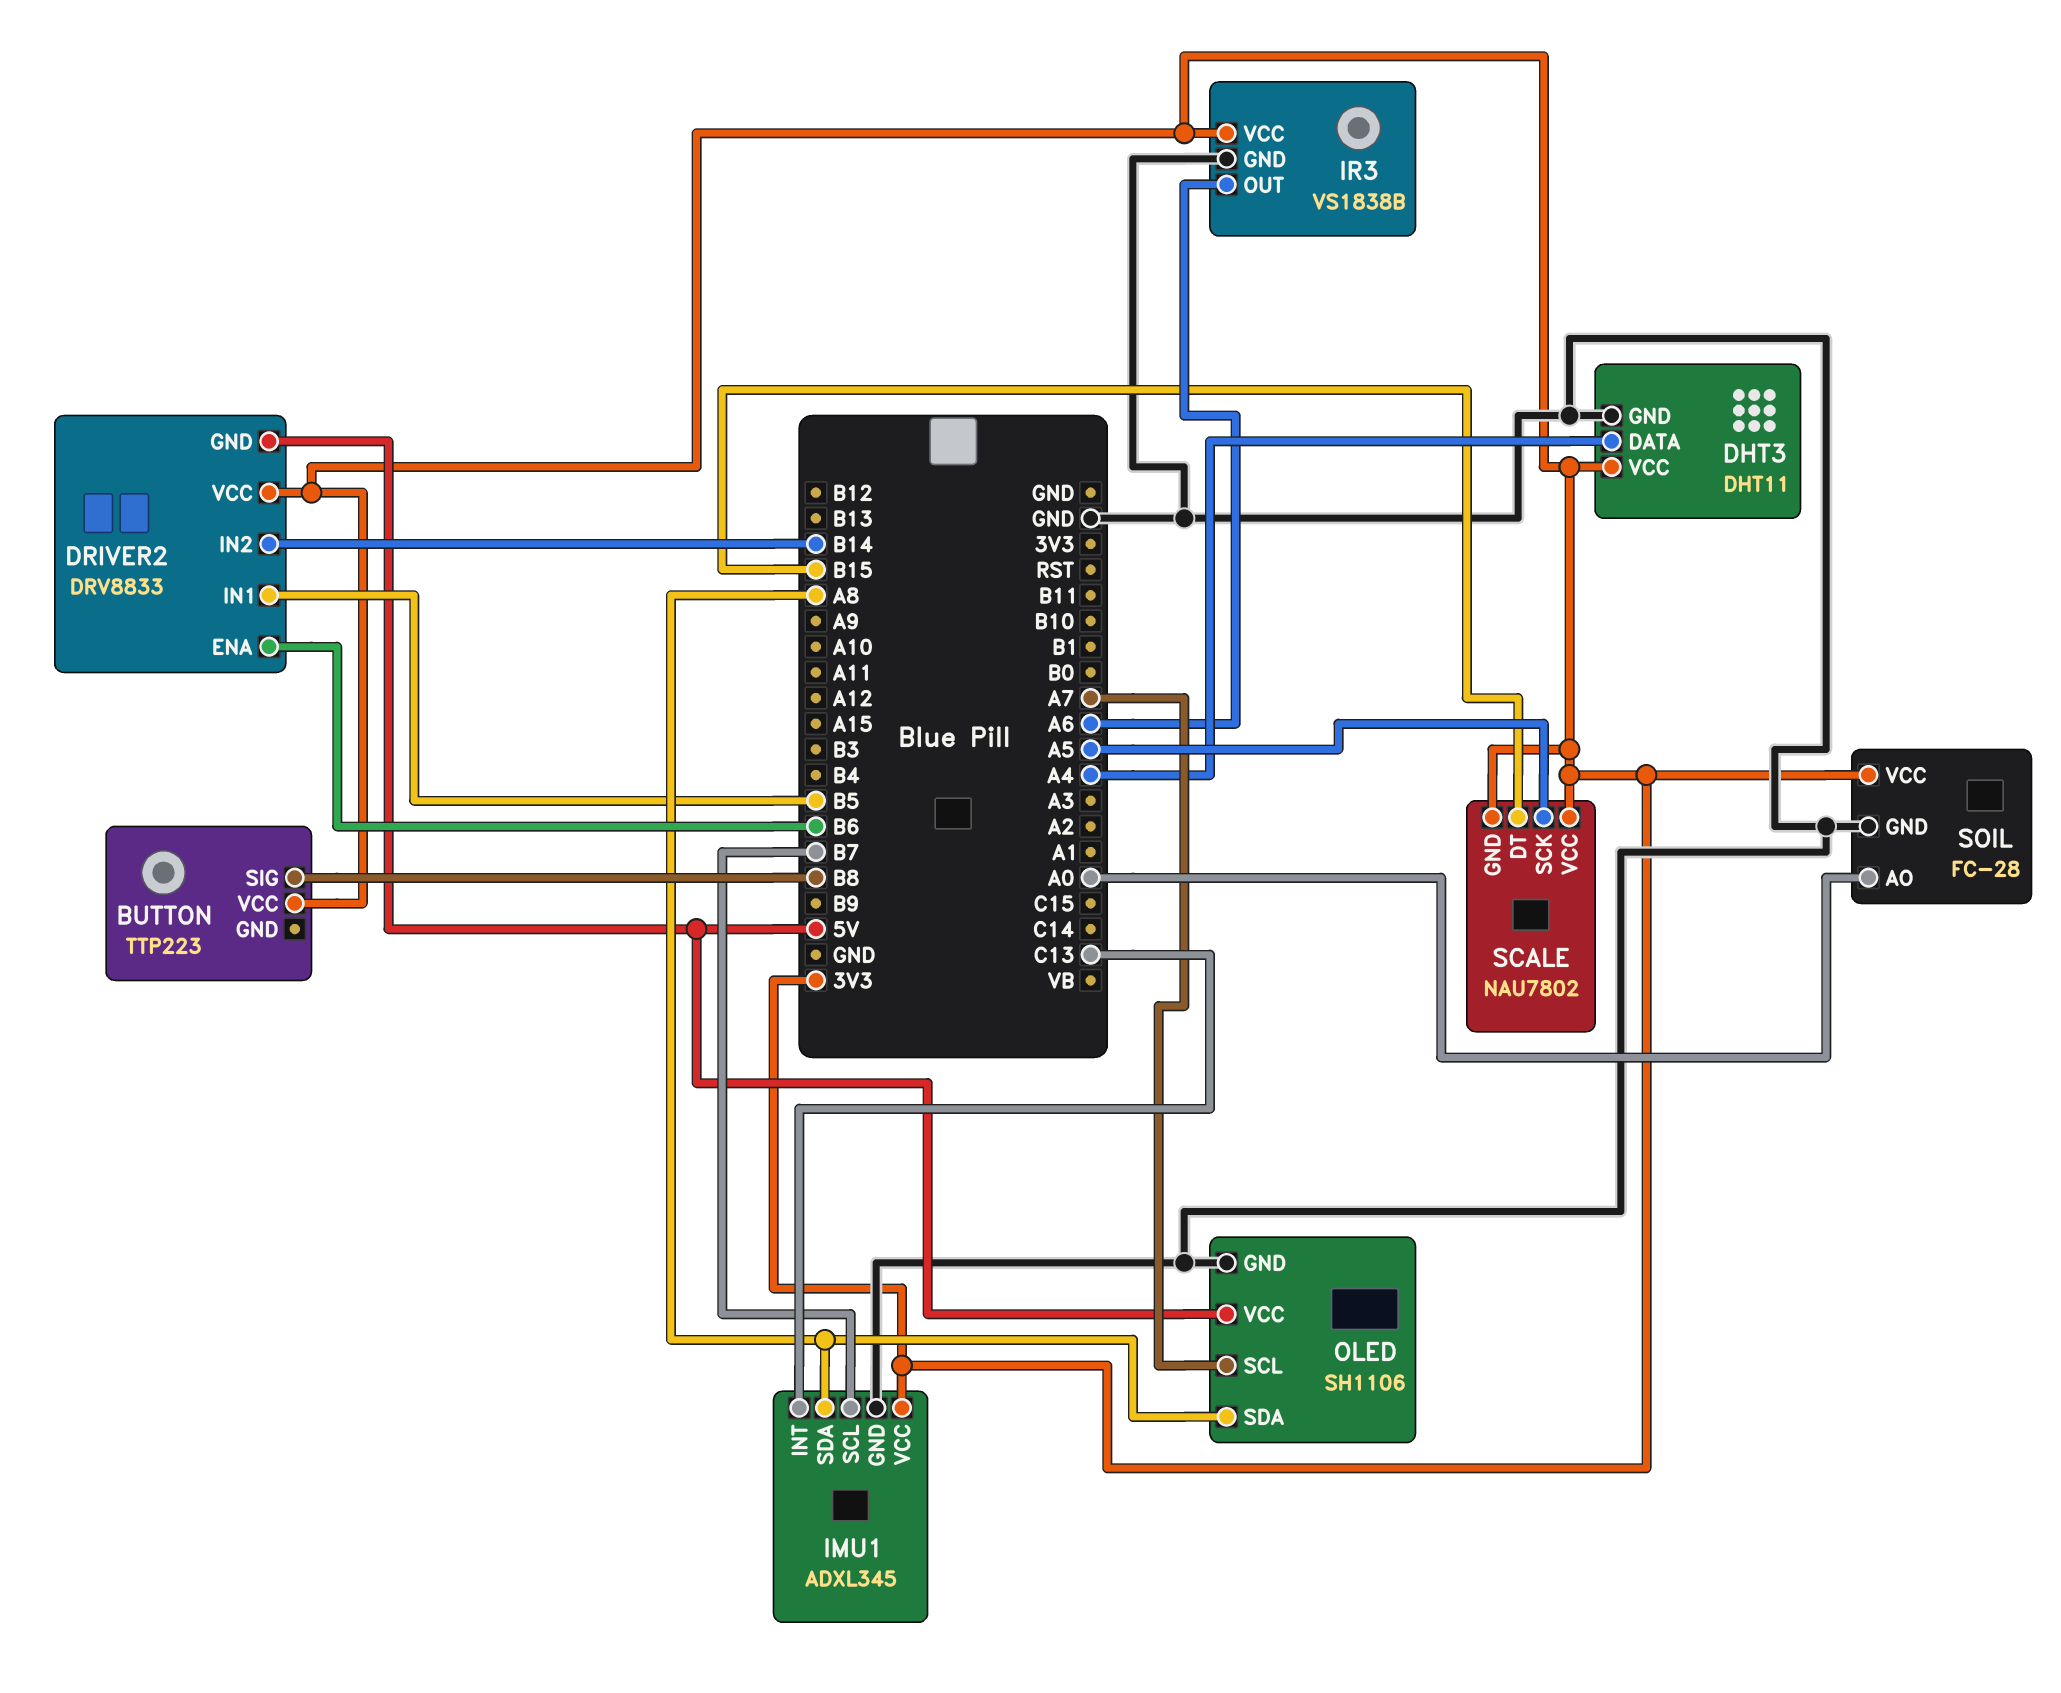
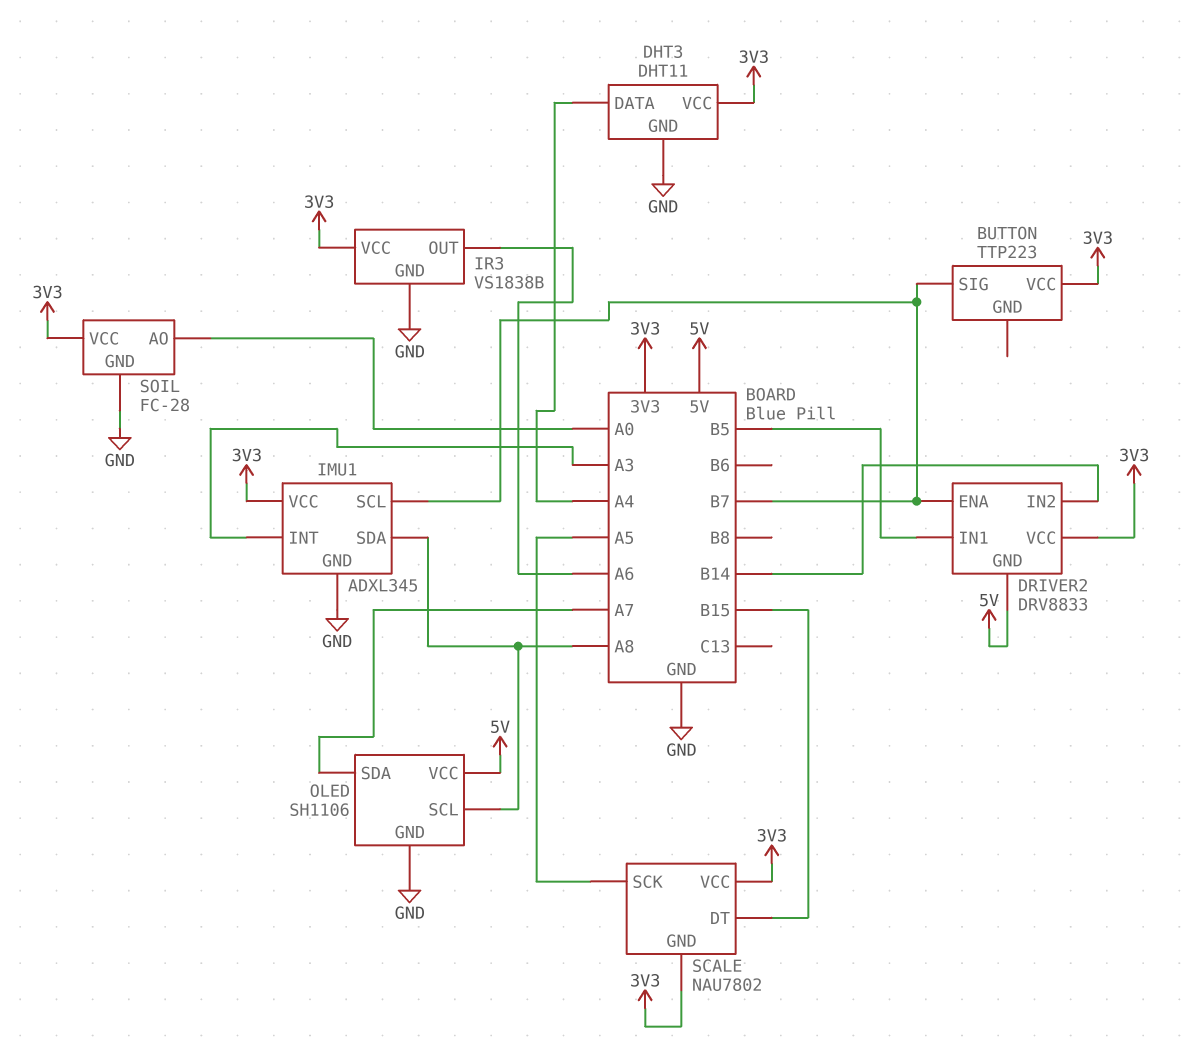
BUTTON pin SIG: B8 -> B7
DRIVER2 pin ENA: B6 -> B7
IMU1 pin INT: C13 -> A3
OLED pin SCL: A7 -> A8
OLED pin SDA: A8 -> A7

